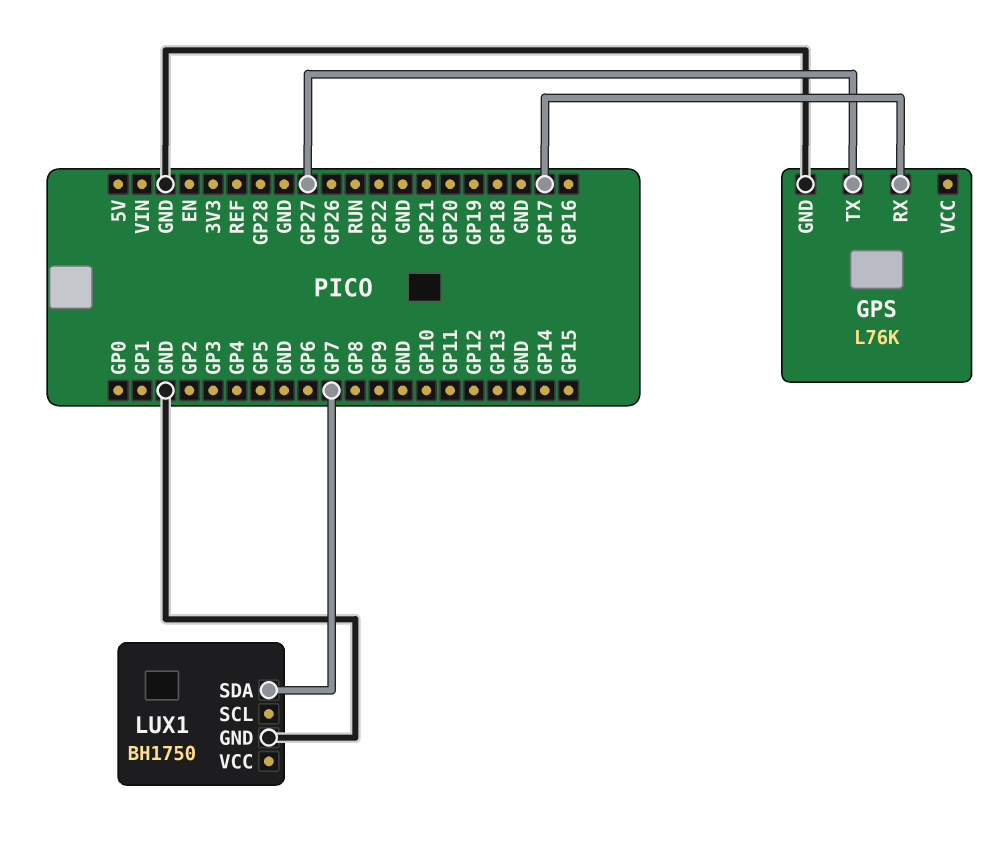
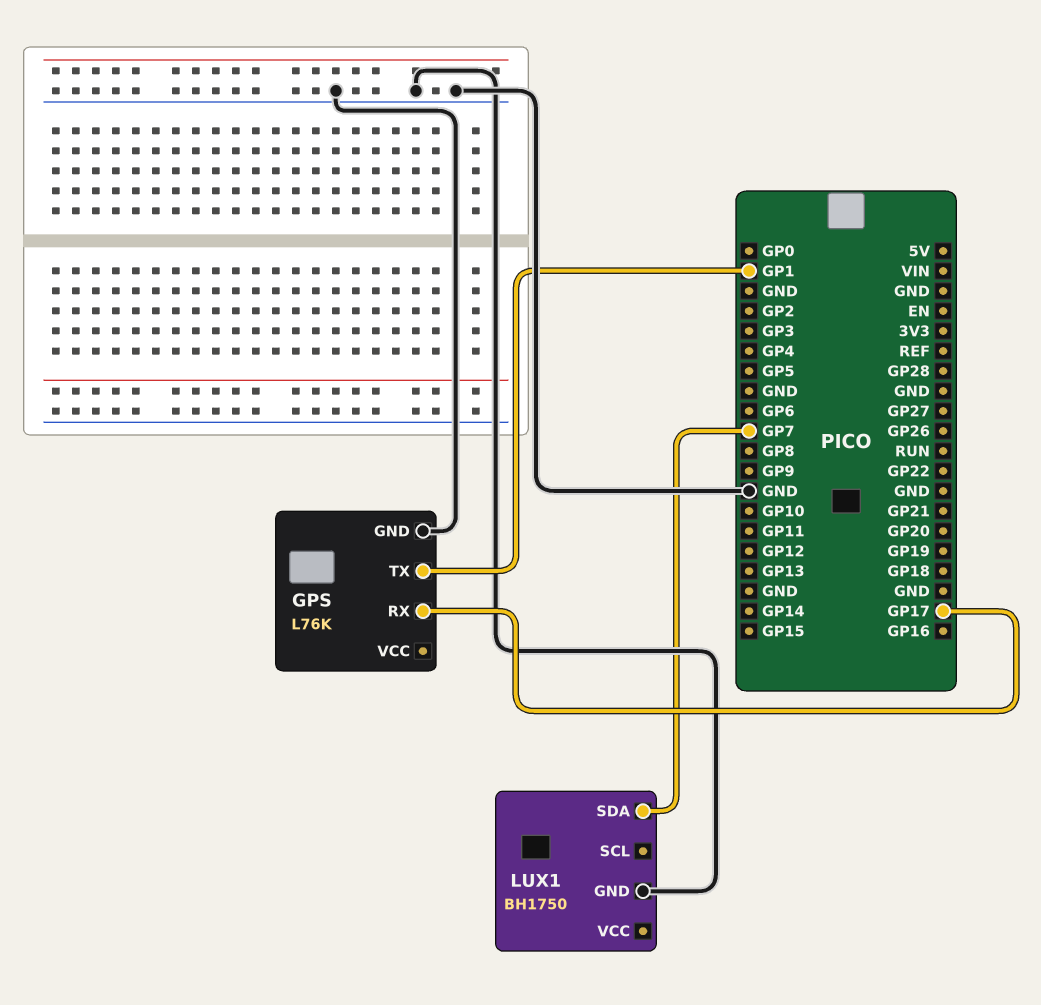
GPS pin TX: GP27 -> GP1

